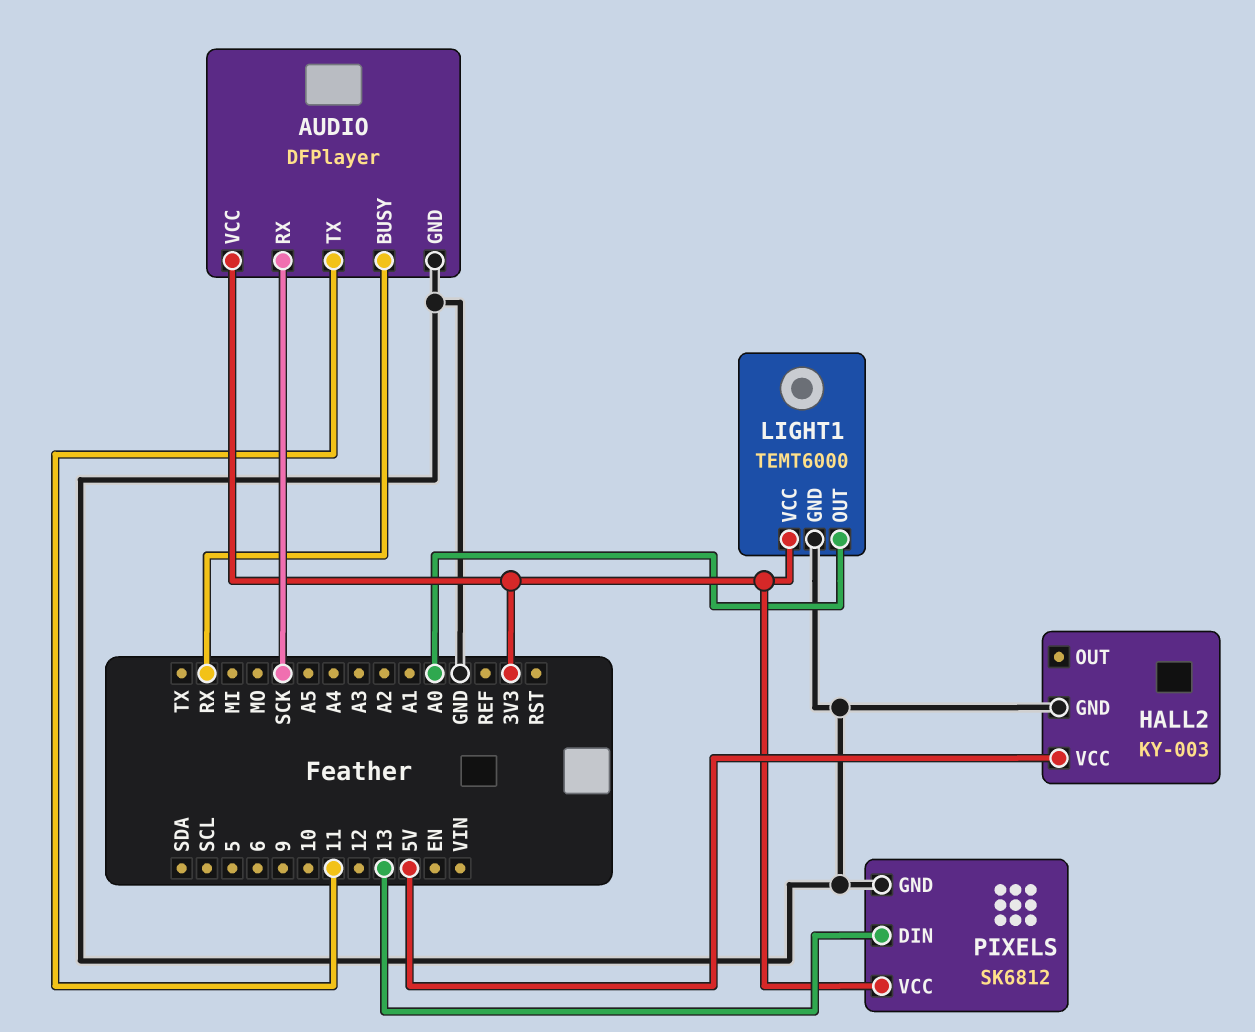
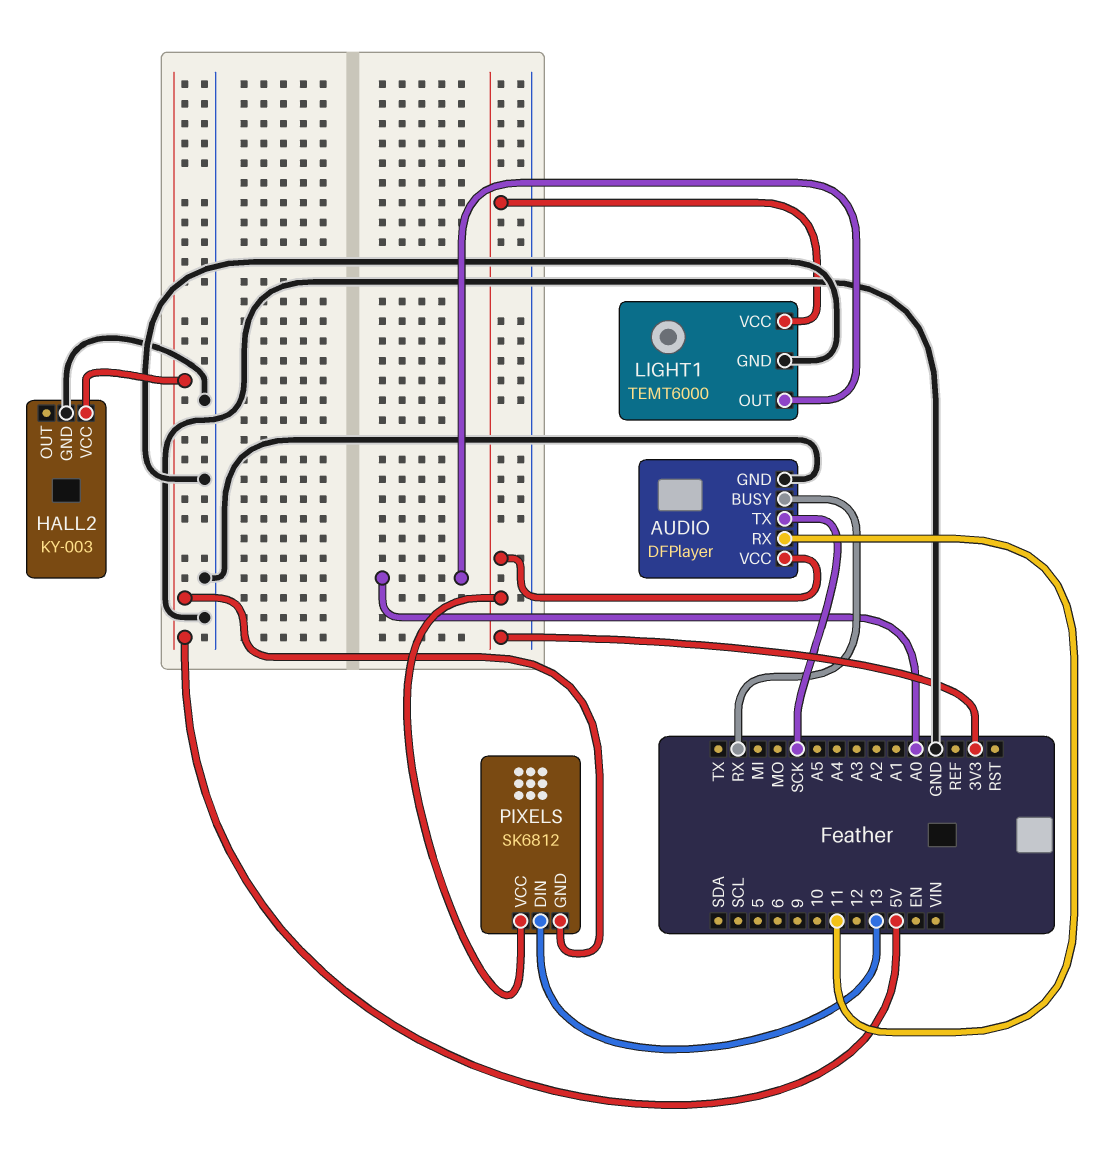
AUDIO pin RX: SCK -> 11
AUDIO pin TX: 11 -> SCK
PIXELS pin GND: GND -> 5V

